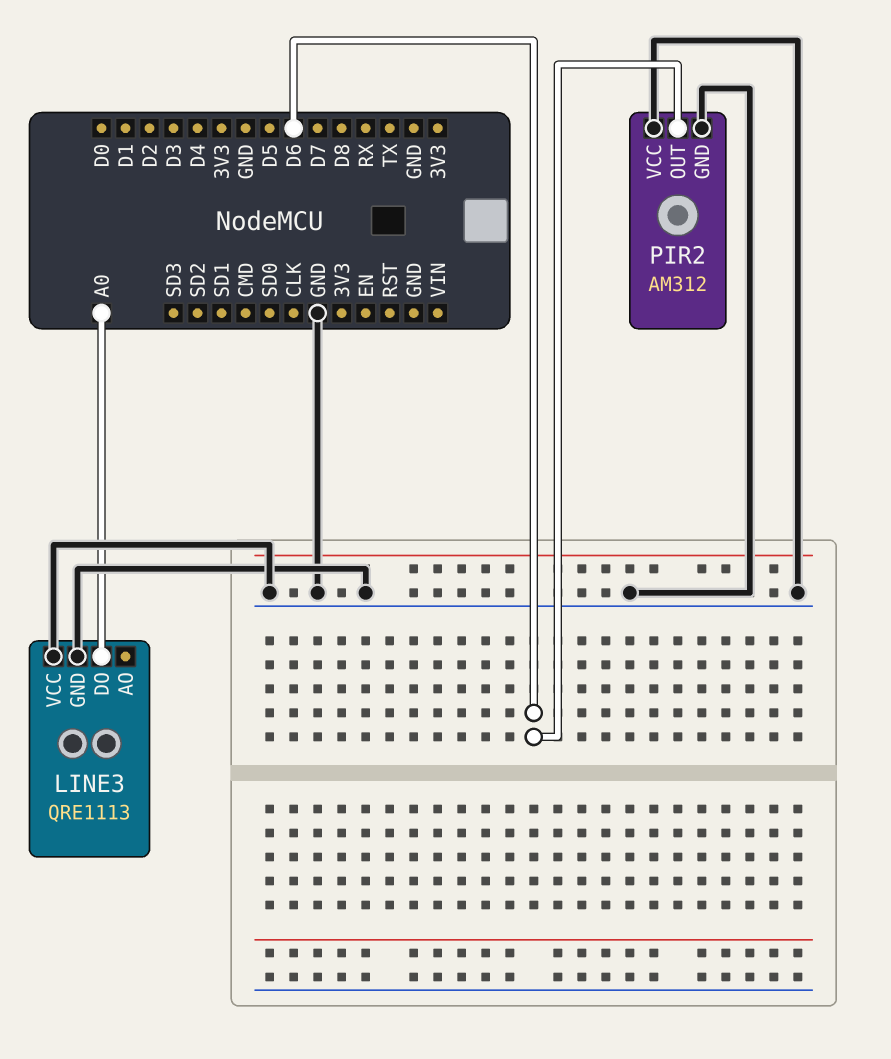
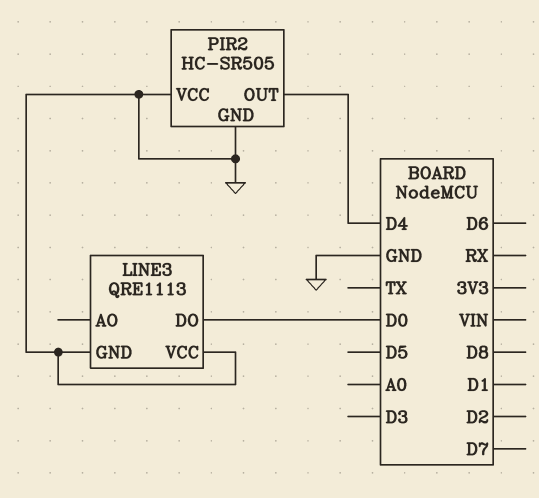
LINE3 pin DO: A0 -> D0
PIR2: AM312 -> HC-SR505
PIR2 pin OUT: D6 -> D4

